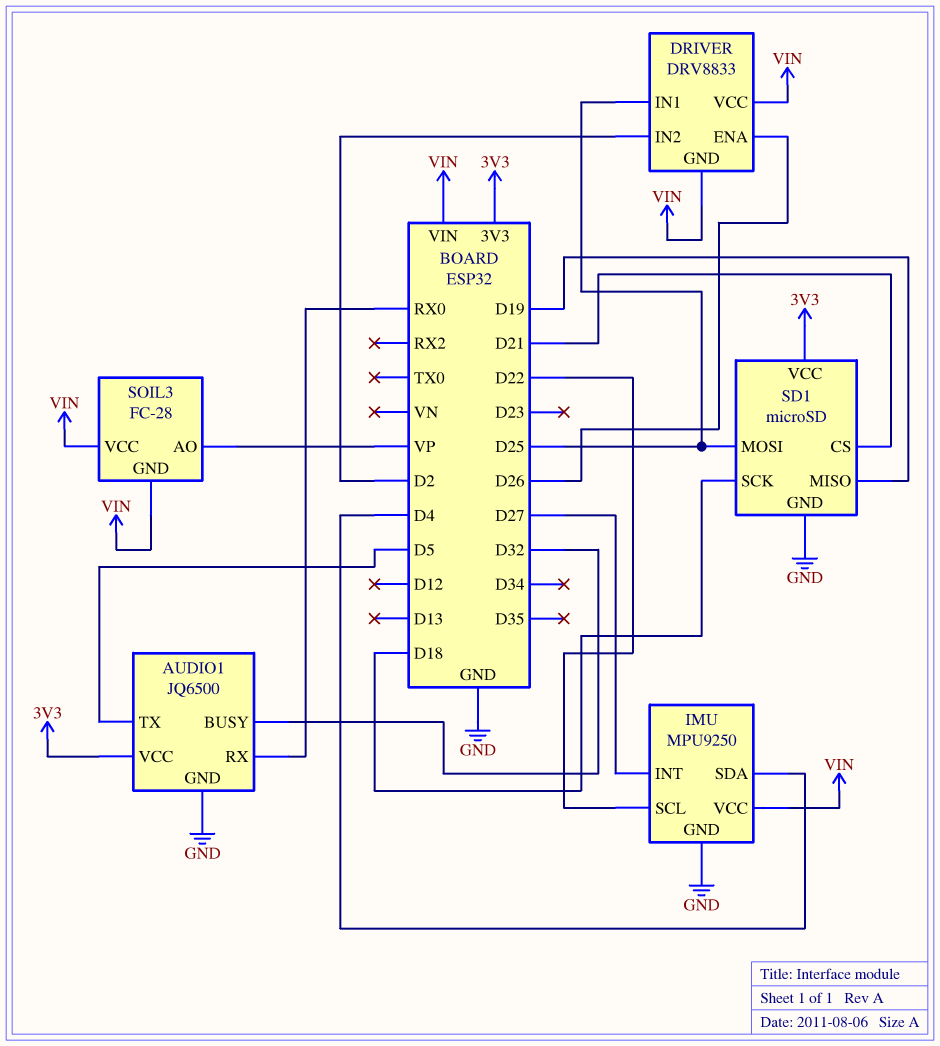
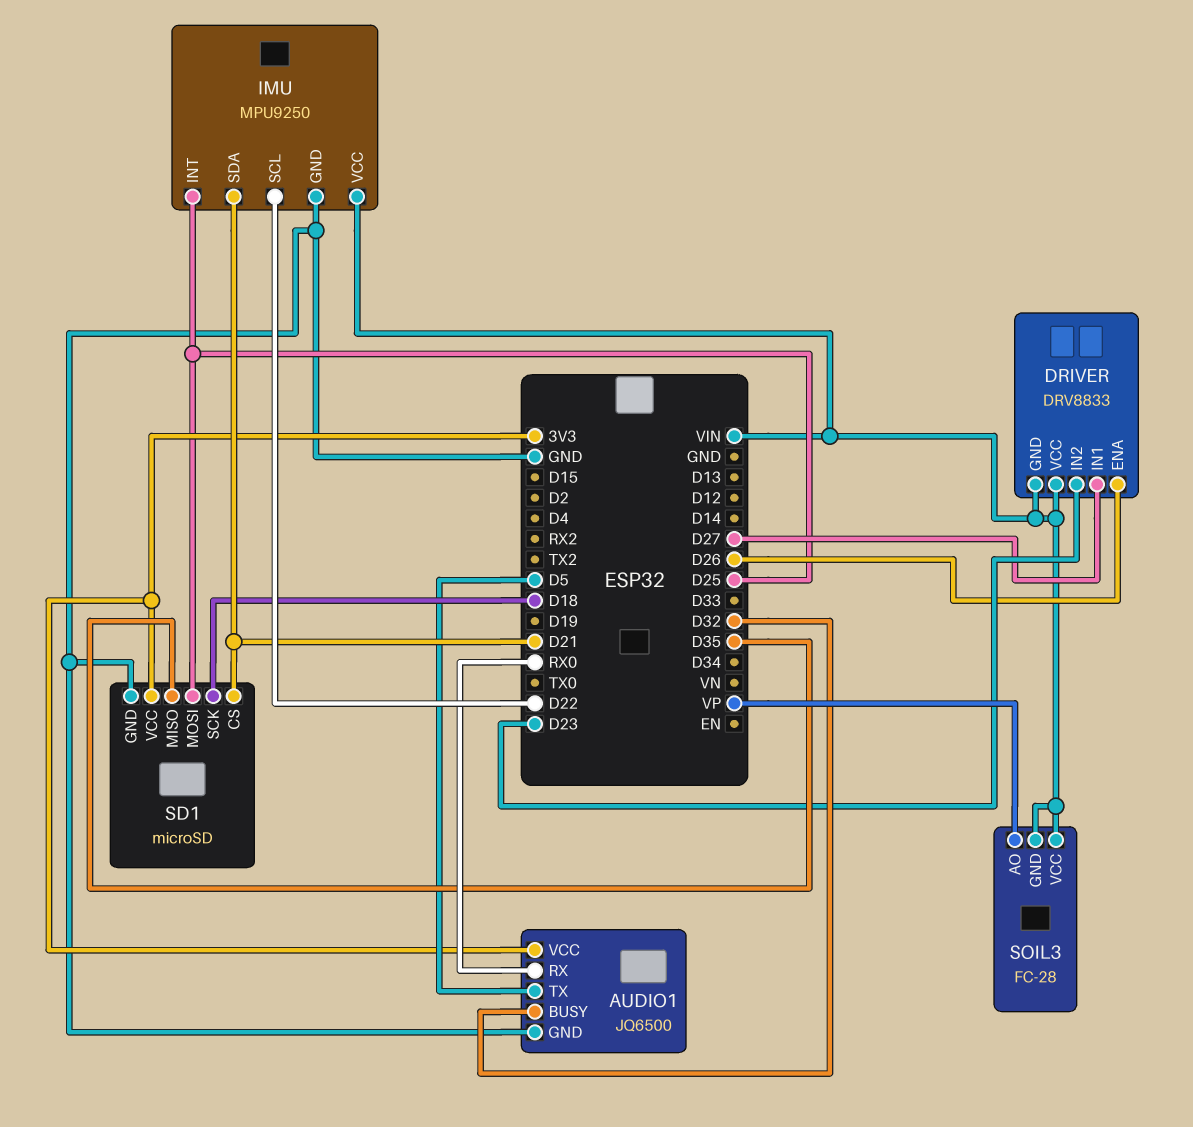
DRIVER pin IN1: D25 -> D27
DRIVER pin IN2: D2 -> D23
IMU pin INT: D27 -> D25
IMU pin SDA: D4 -> D21
SD1 pin MISO: D19 -> D35

